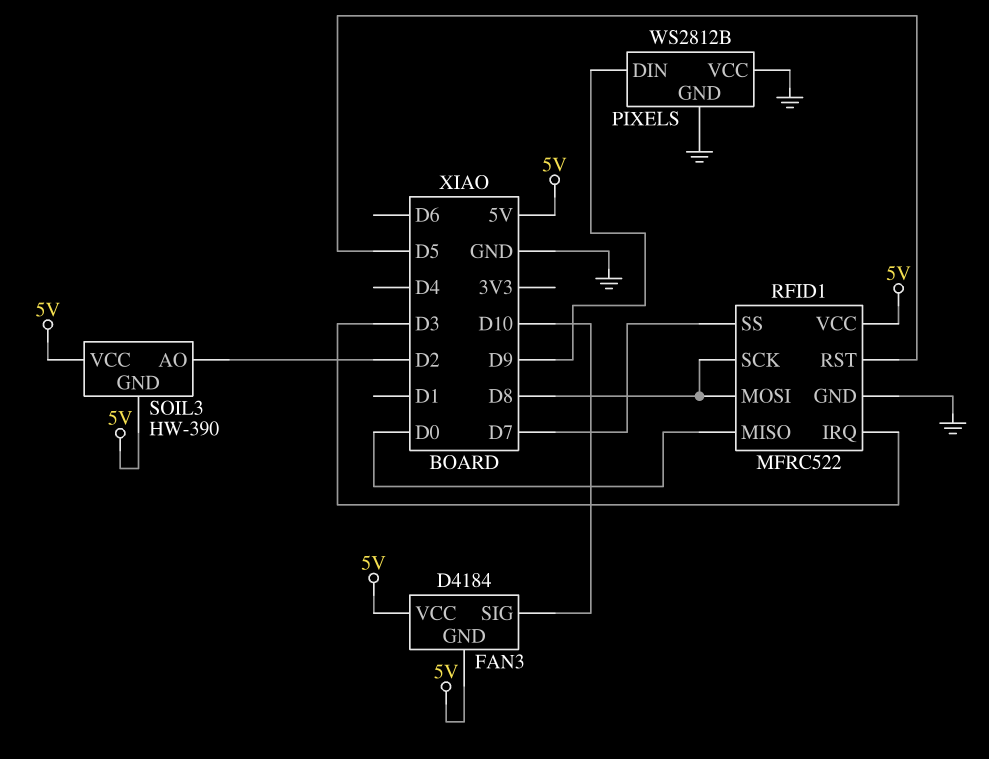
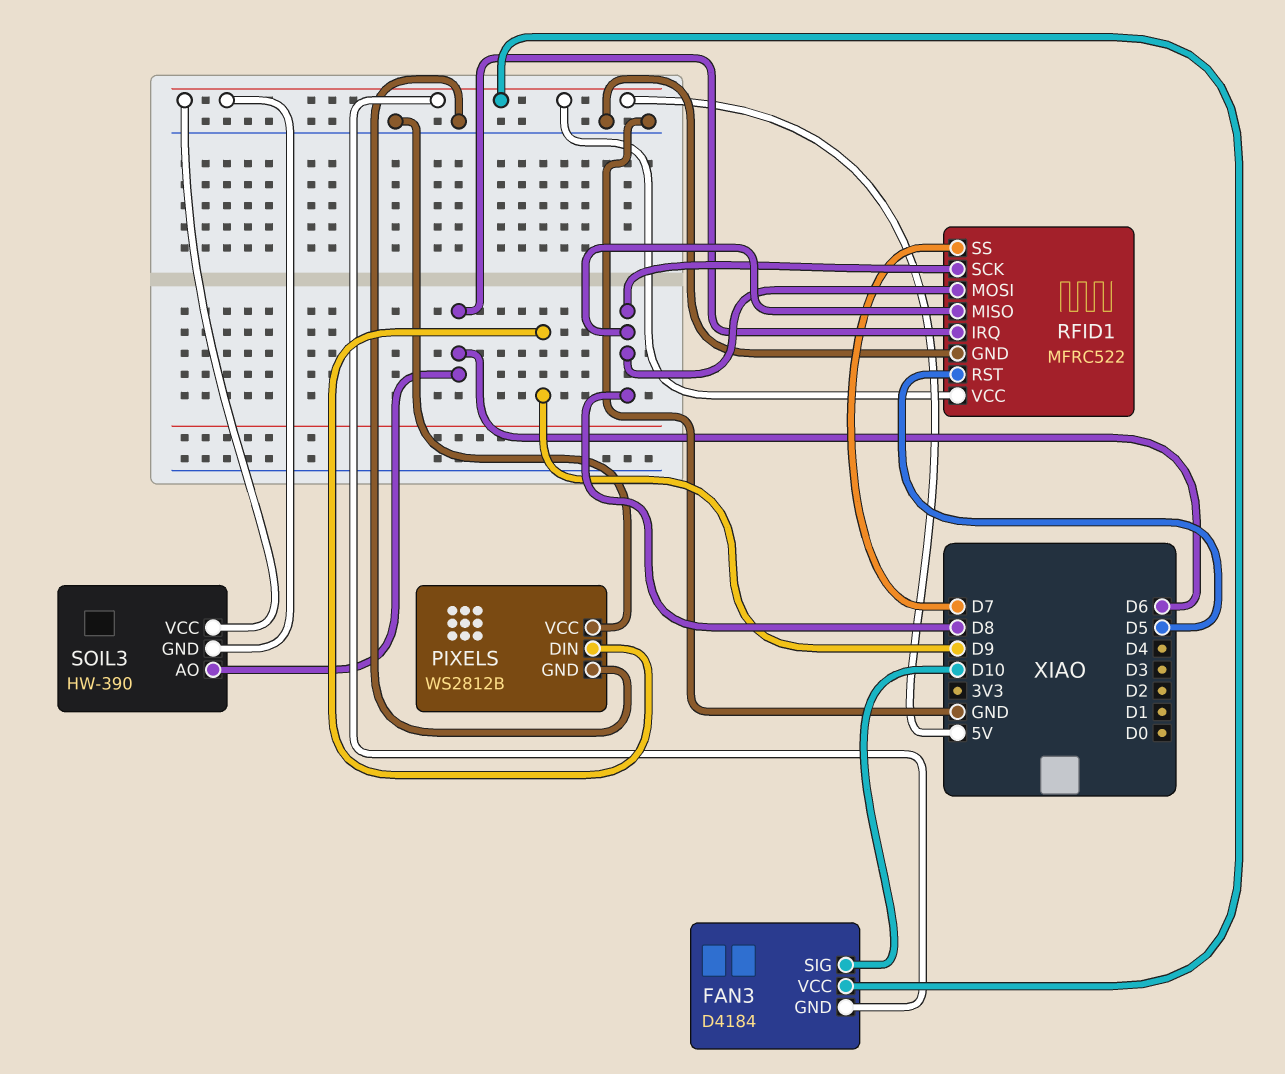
RFID1 pin IRQ: D3 -> D6
RFID1 pin MISO: D0 -> D8
SOIL3 pin AO: D2 -> D6

